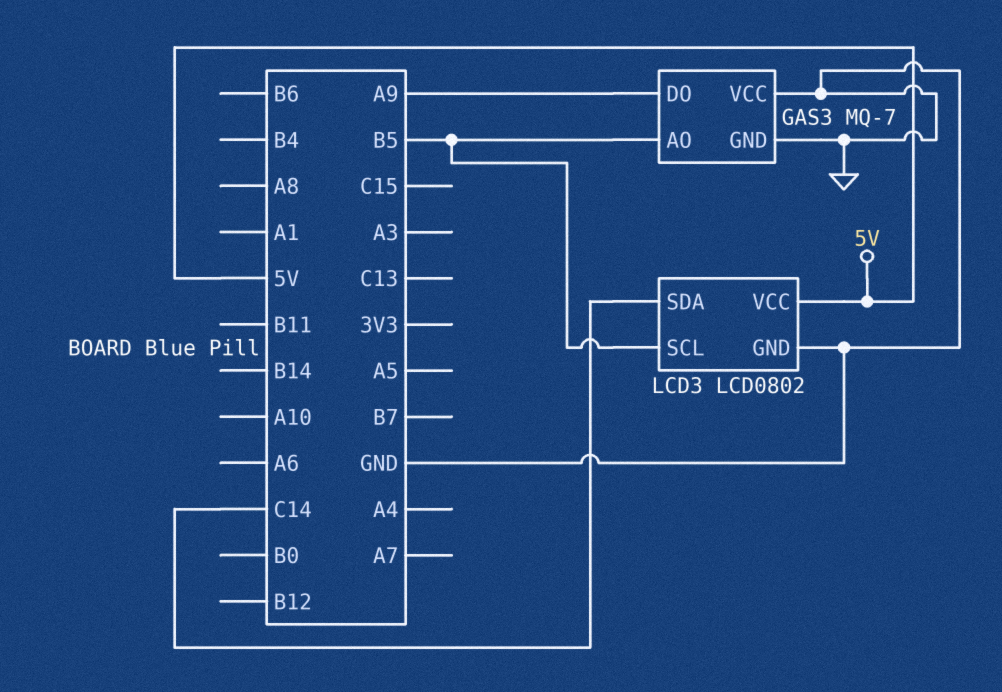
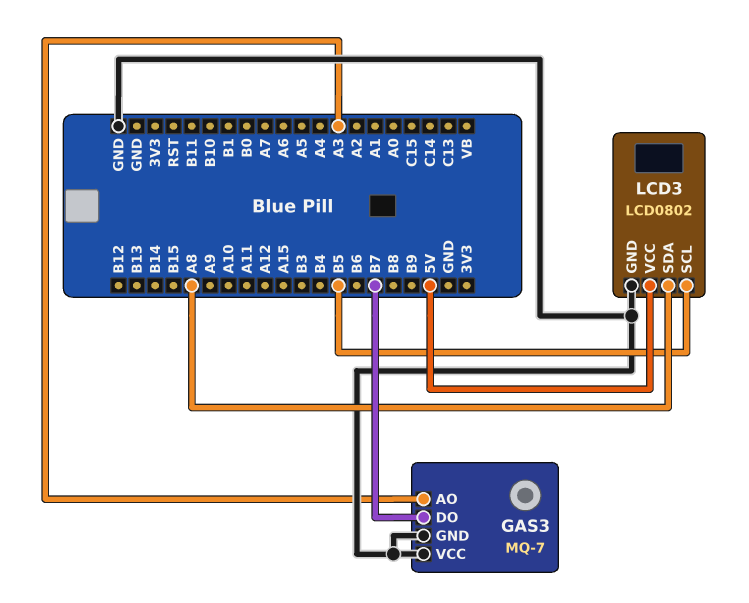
GAS3 pin AO: B5 -> A3
GAS3 pin DO: A9 -> B7
LCD3 pin SDA: C14 -> A8

